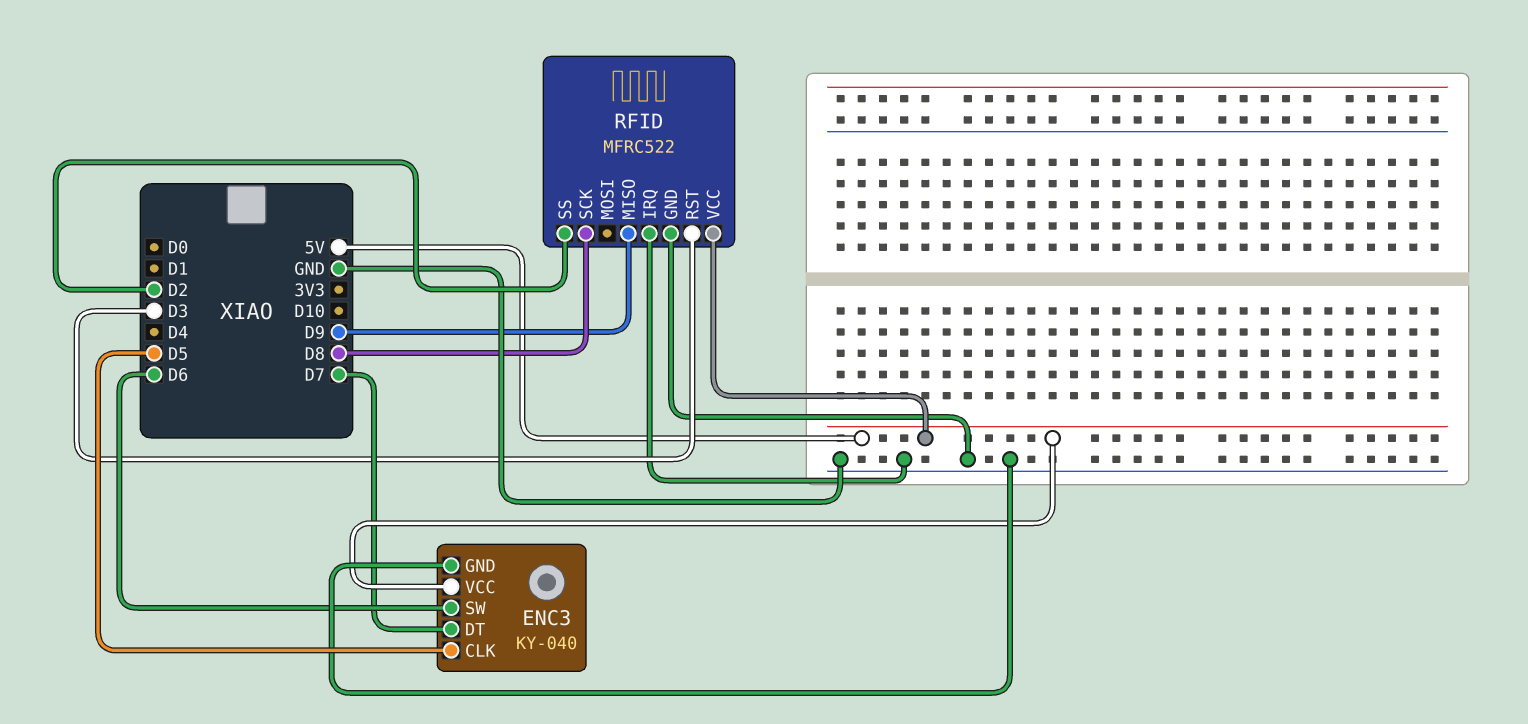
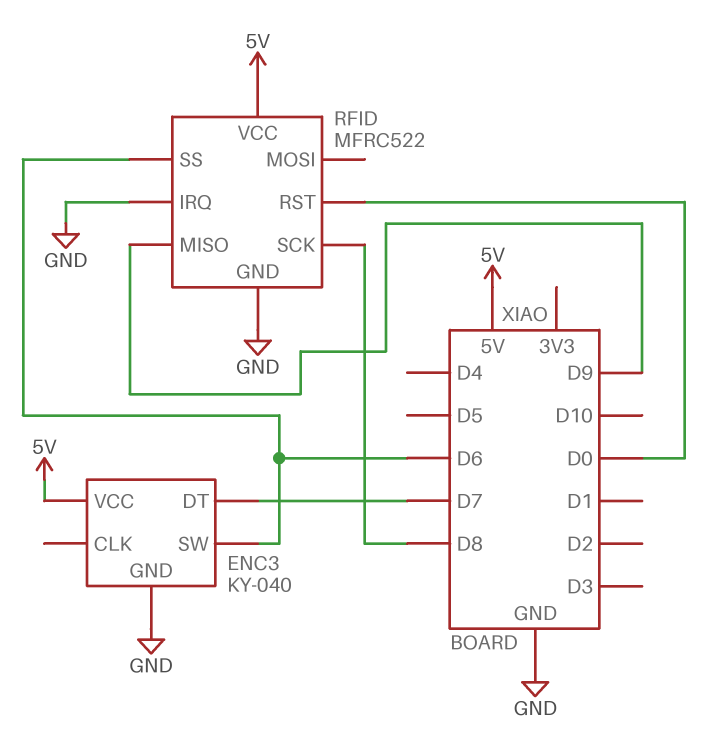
ENC3 pin CLK: D5 -> none
RFID pin RST: D3 -> D0
RFID pin SS: D2 -> D6

